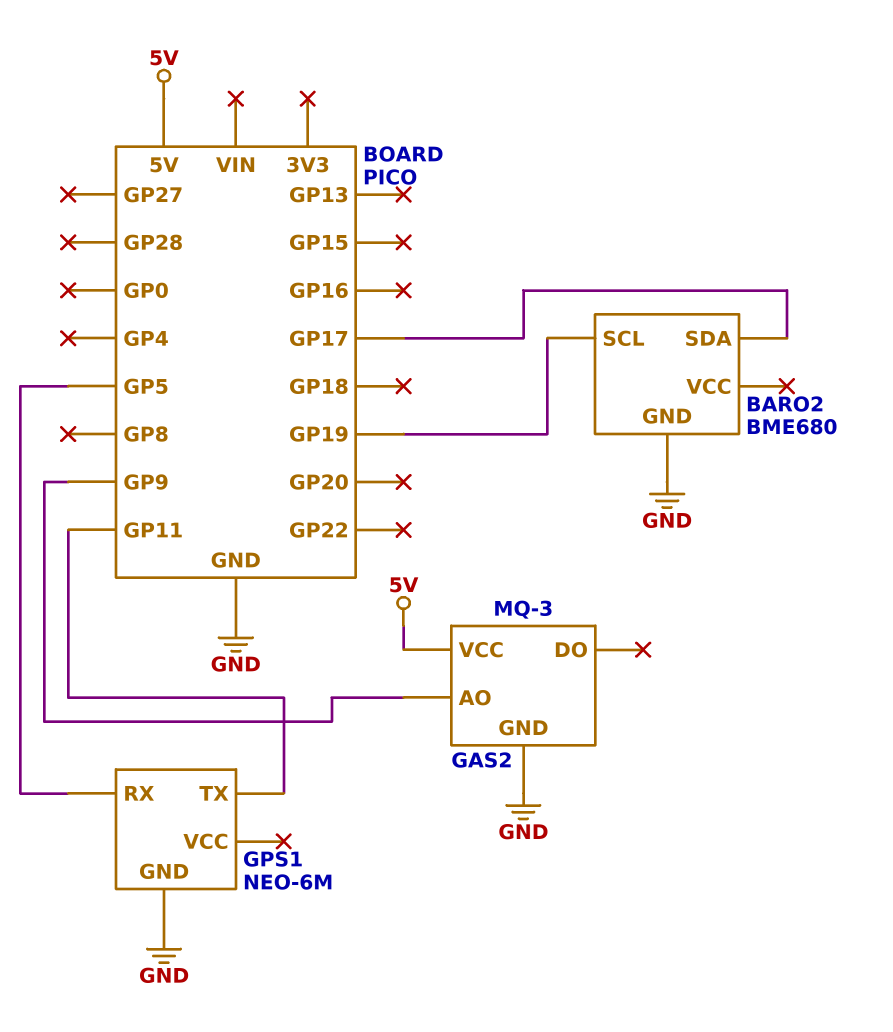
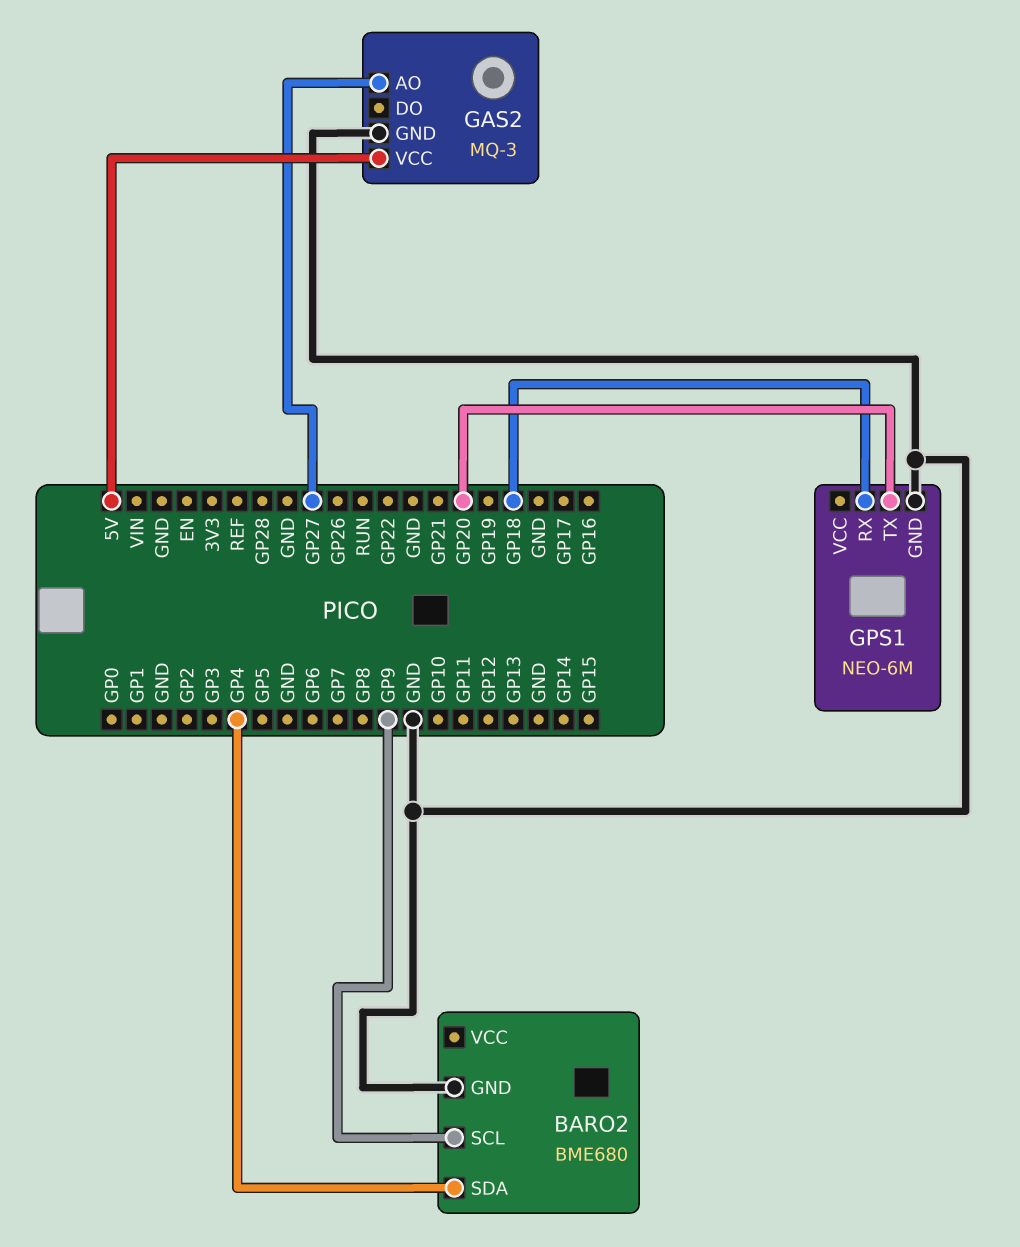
BARO2 pin SCL: GP19 -> GP9
BARO2 pin SDA: GP17 -> GP4
GAS2 pin AO: GP9 -> GP27
GPS1 pin RX: GP5 -> GP18
GPS1 pin TX: GP11 -> GP20

